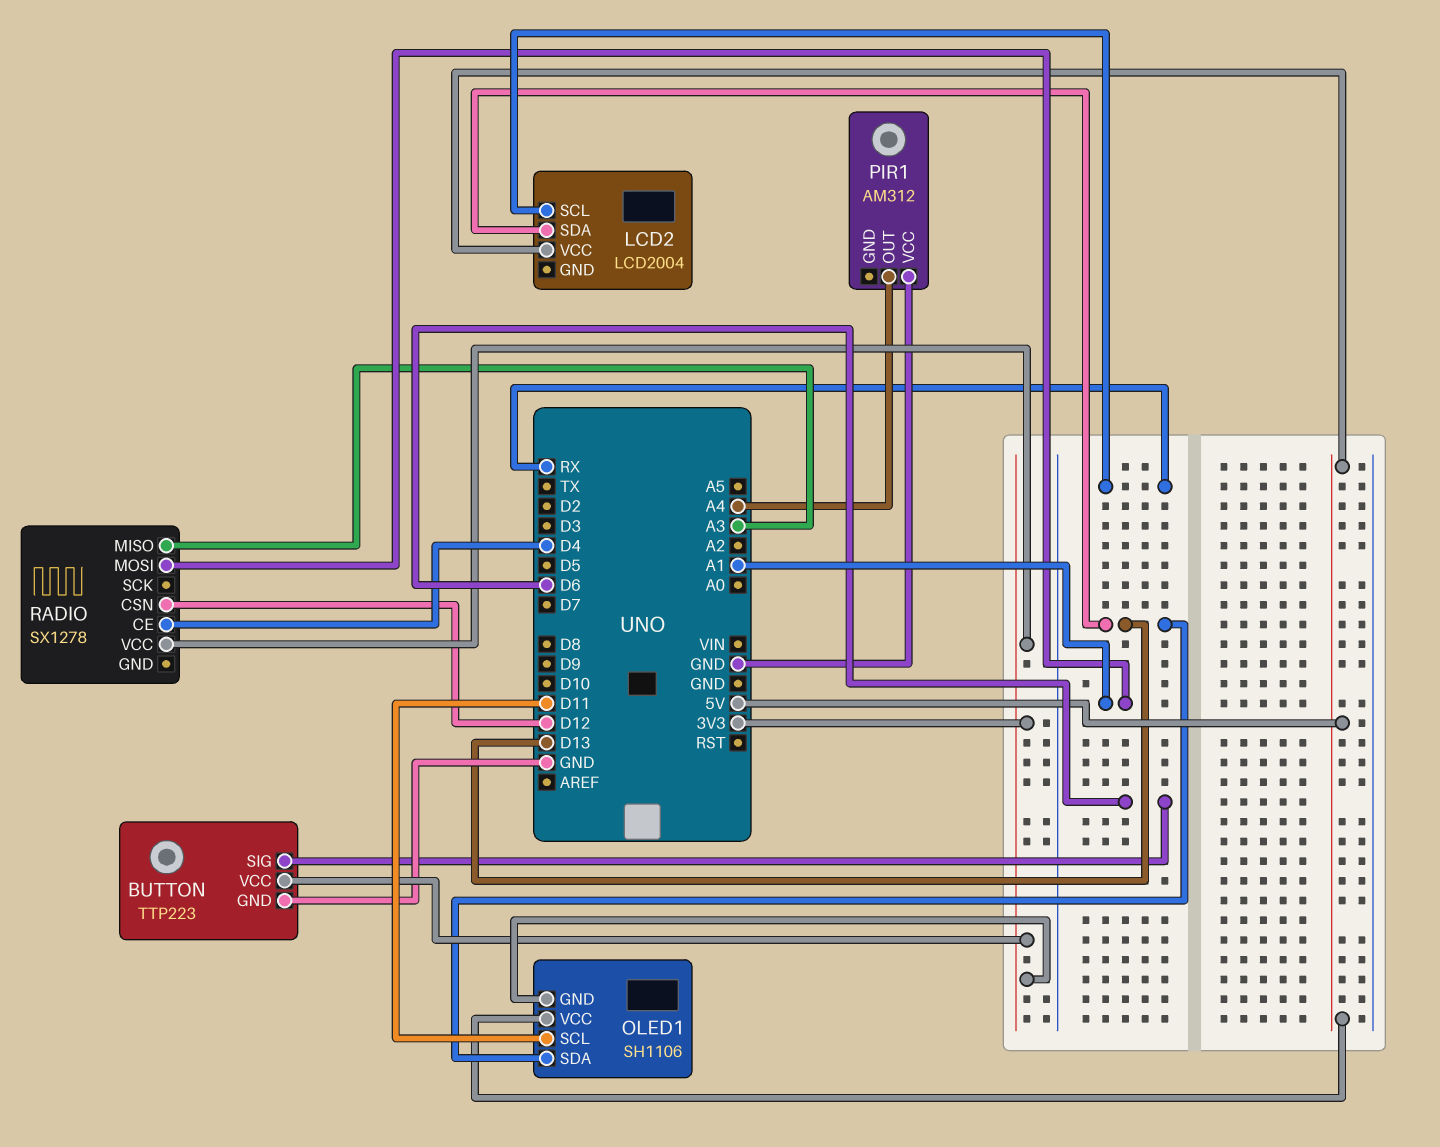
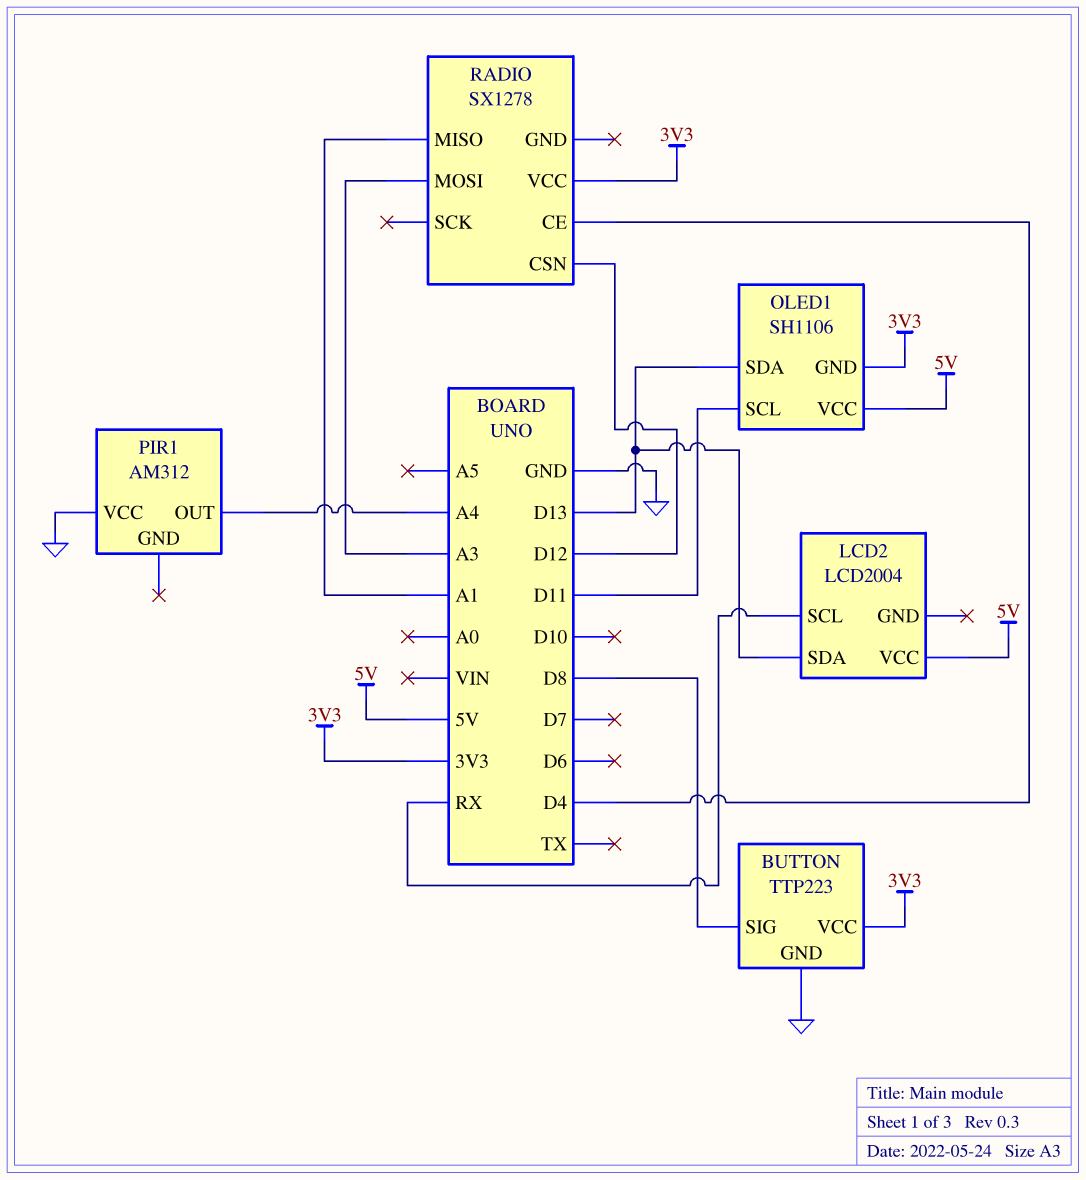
BUTTON pin SIG: D6 -> D8
RADIO pin MISO: A3 -> A1
RADIO pin MOSI: A1 -> A3

